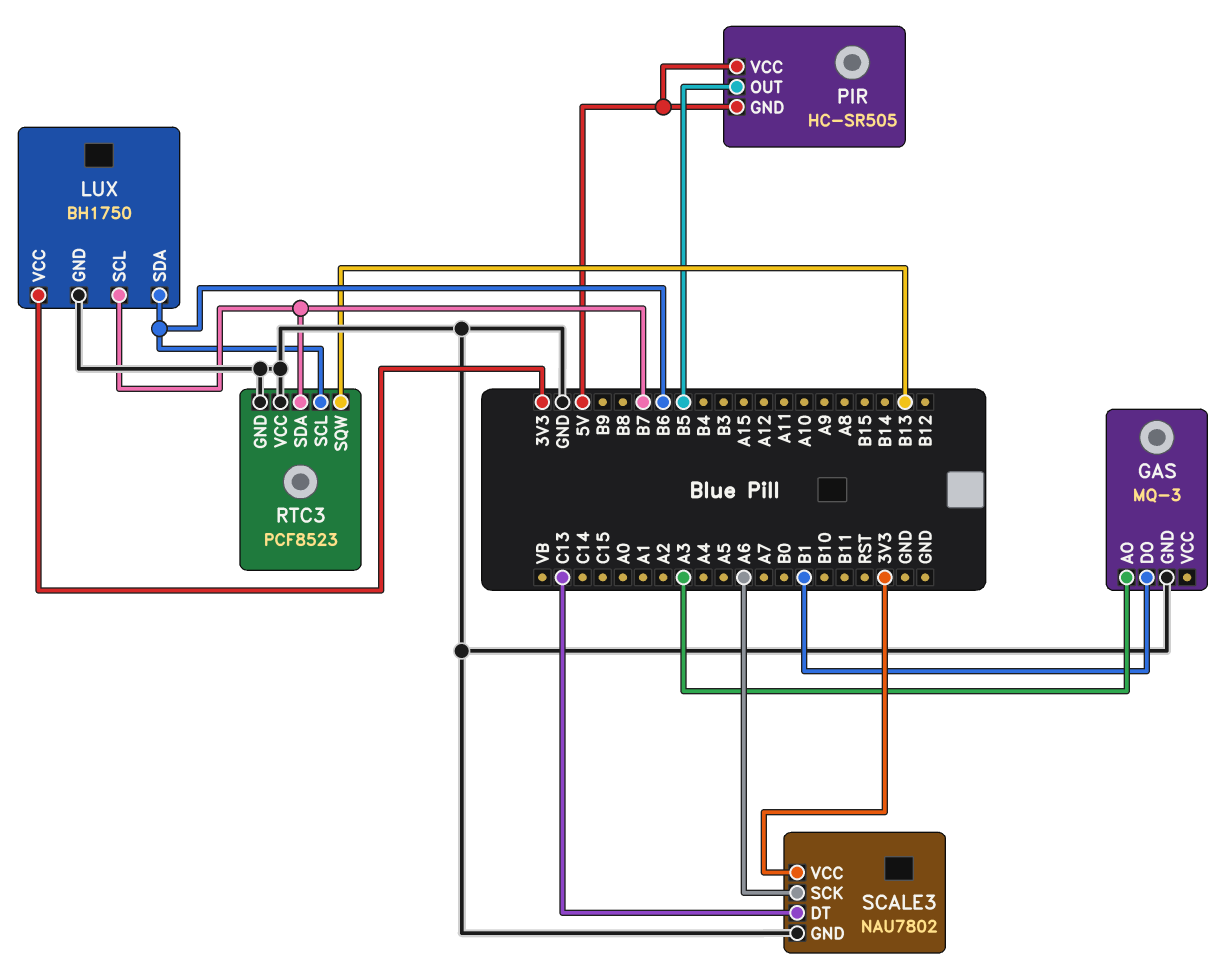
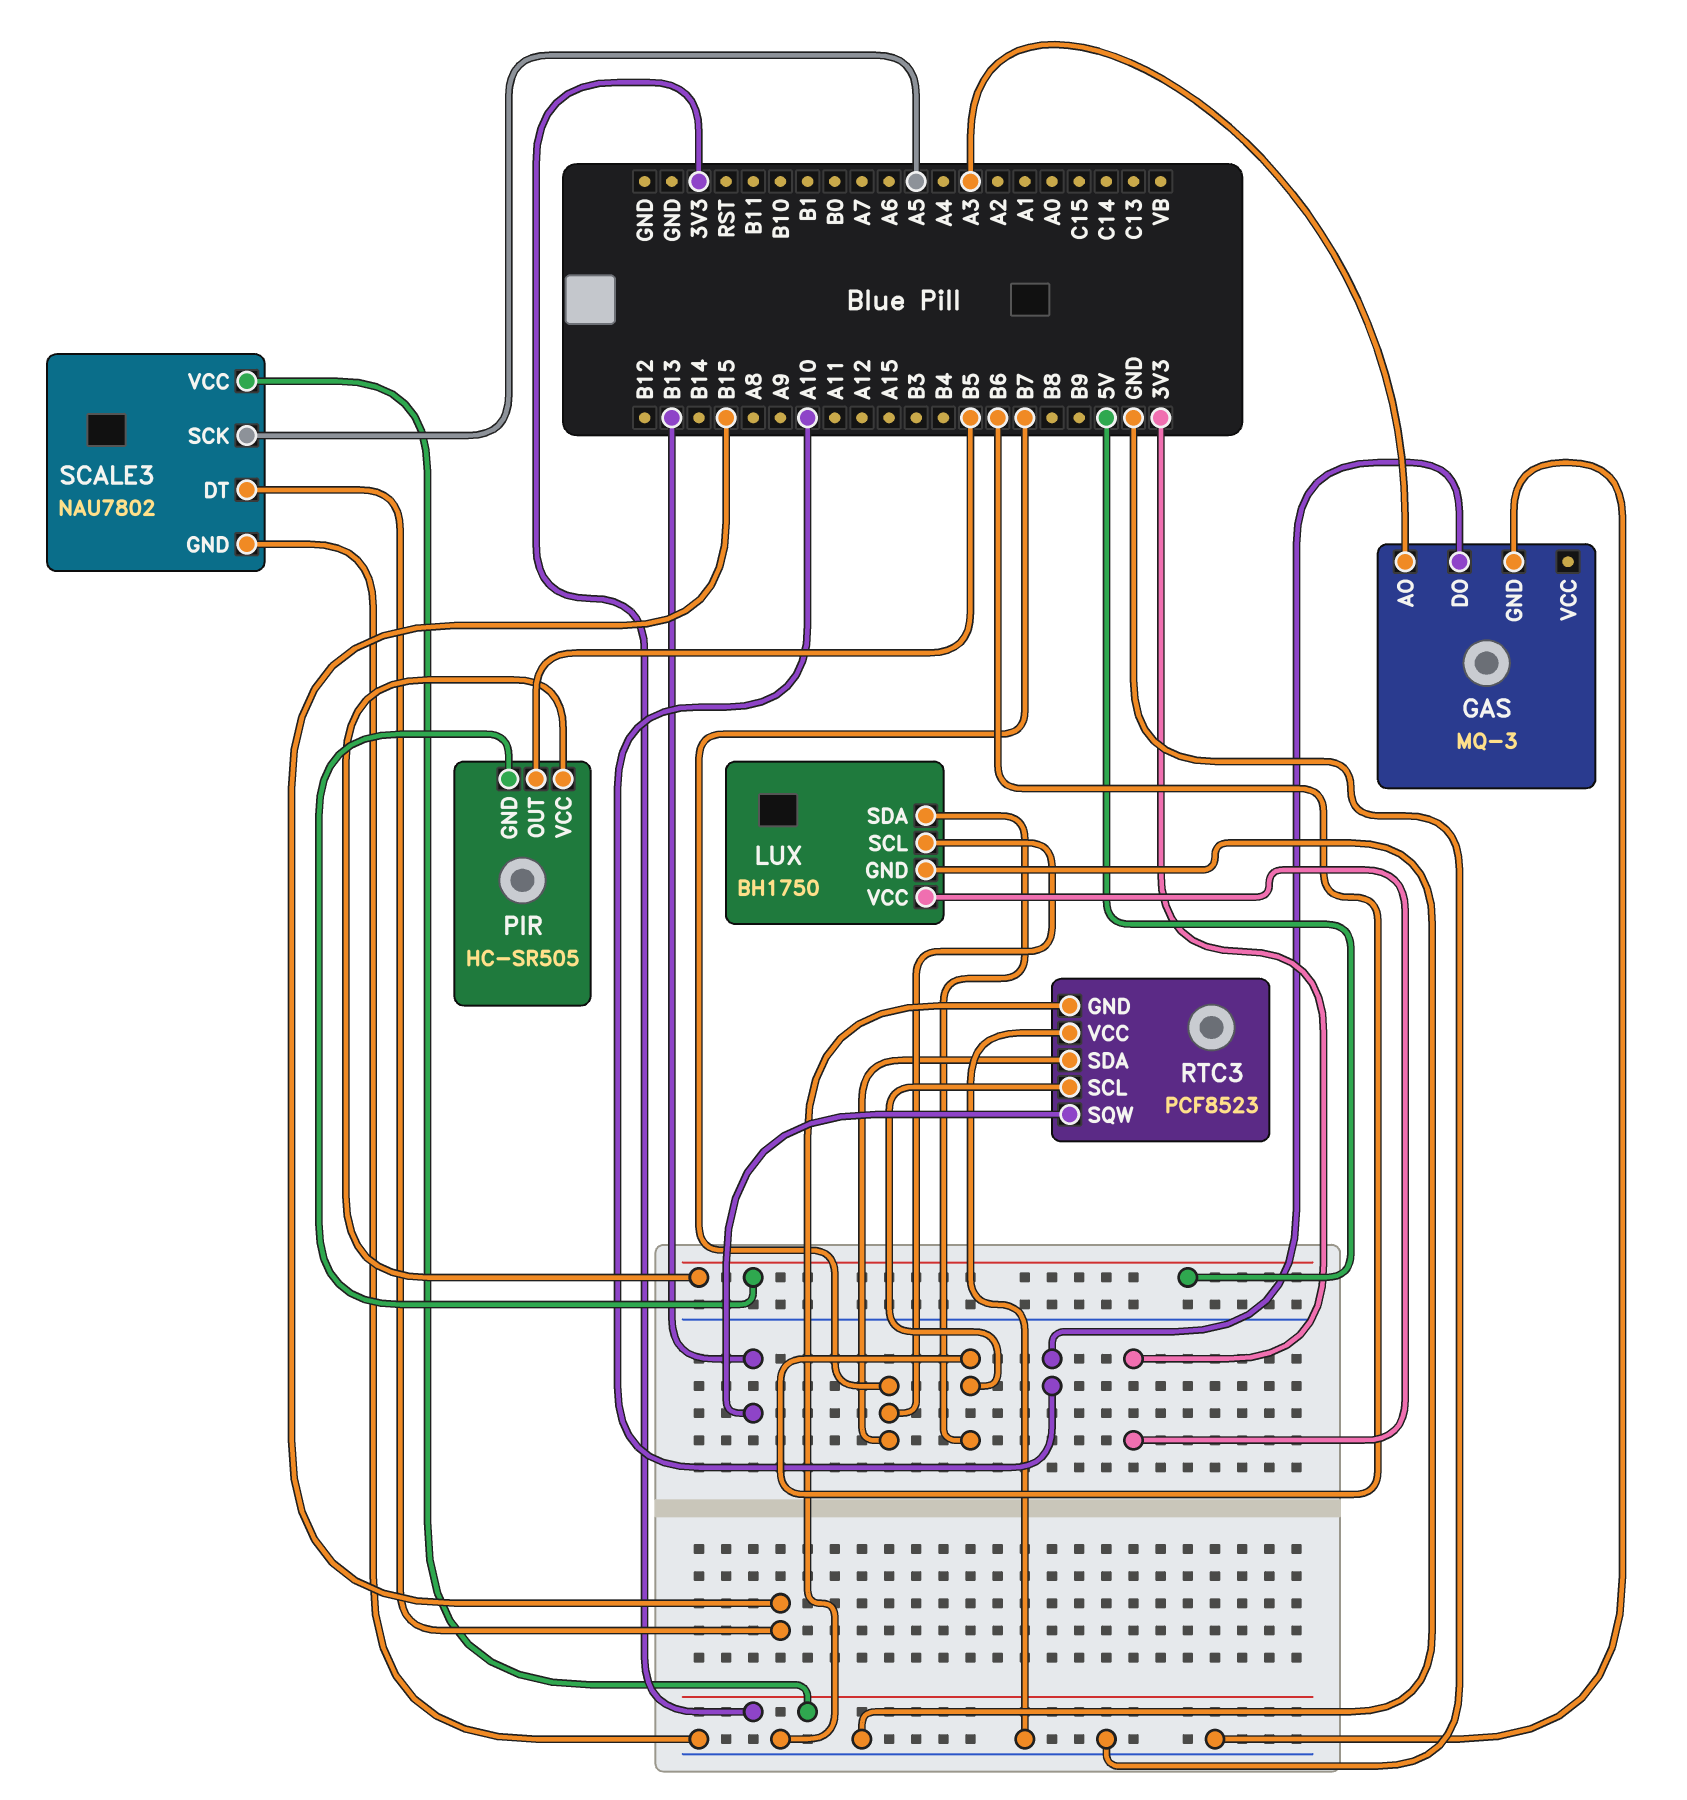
GAS pin DO: B1 -> A10
SCALE3 pin DT: C13 -> B15
SCALE3 pin SCK: A6 -> A5

